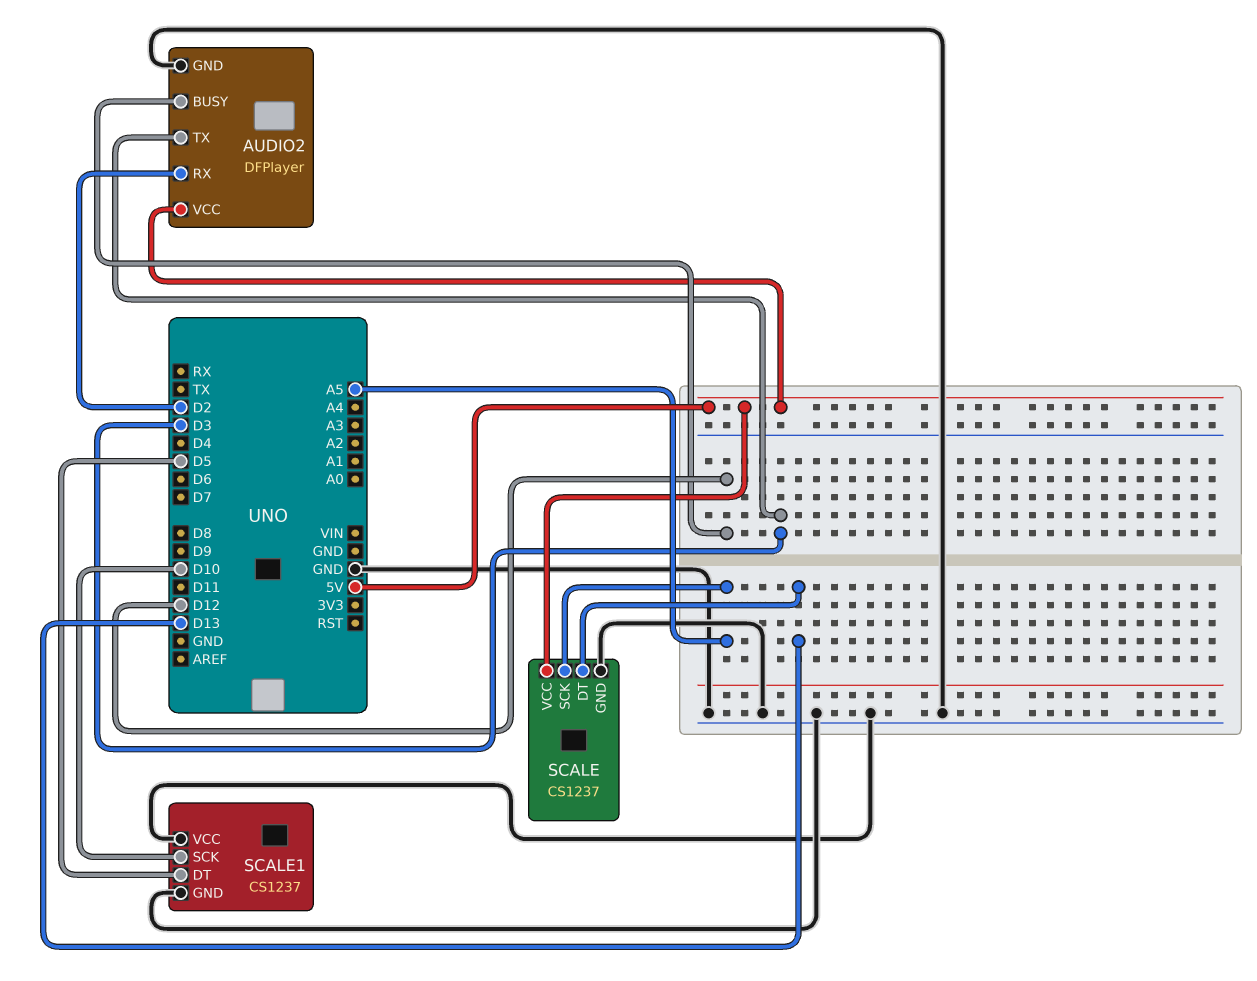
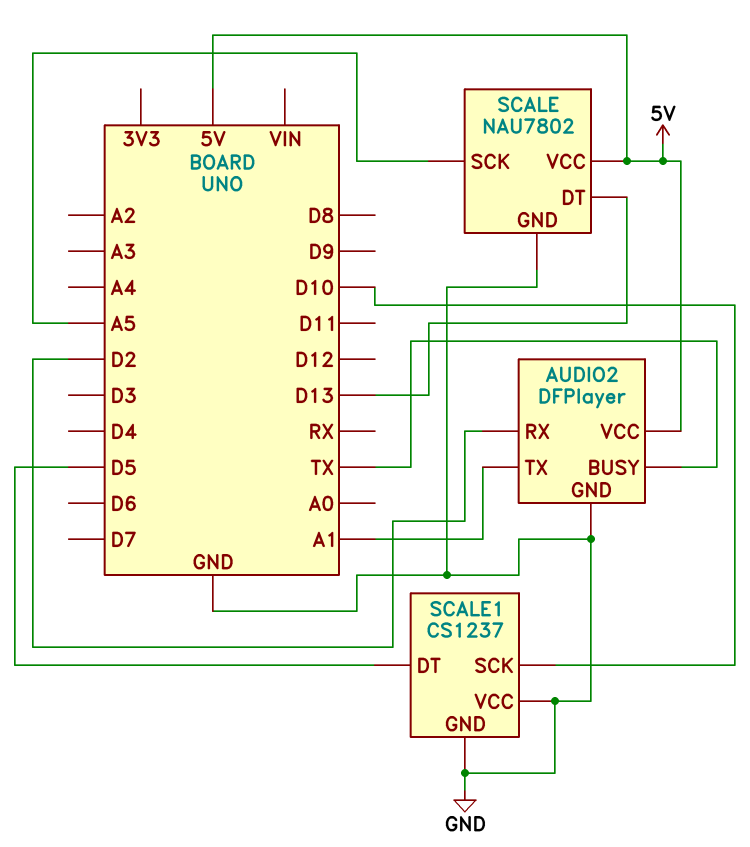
AUDIO2 pin BUSY: D12 -> TX
AUDIO2 pin TX: D3 -> A1
SCALE: CS1237 -> NAU7802

